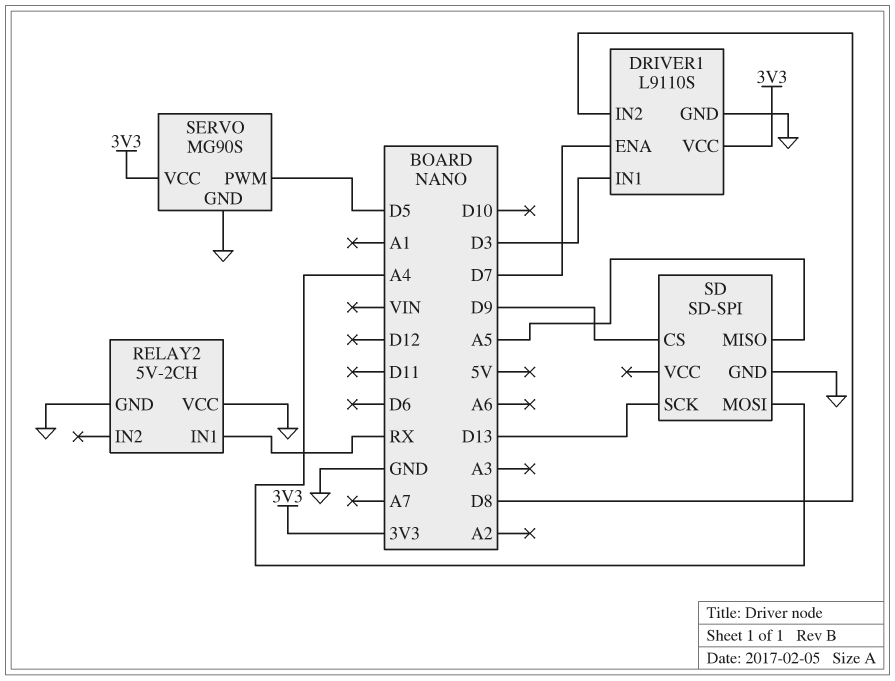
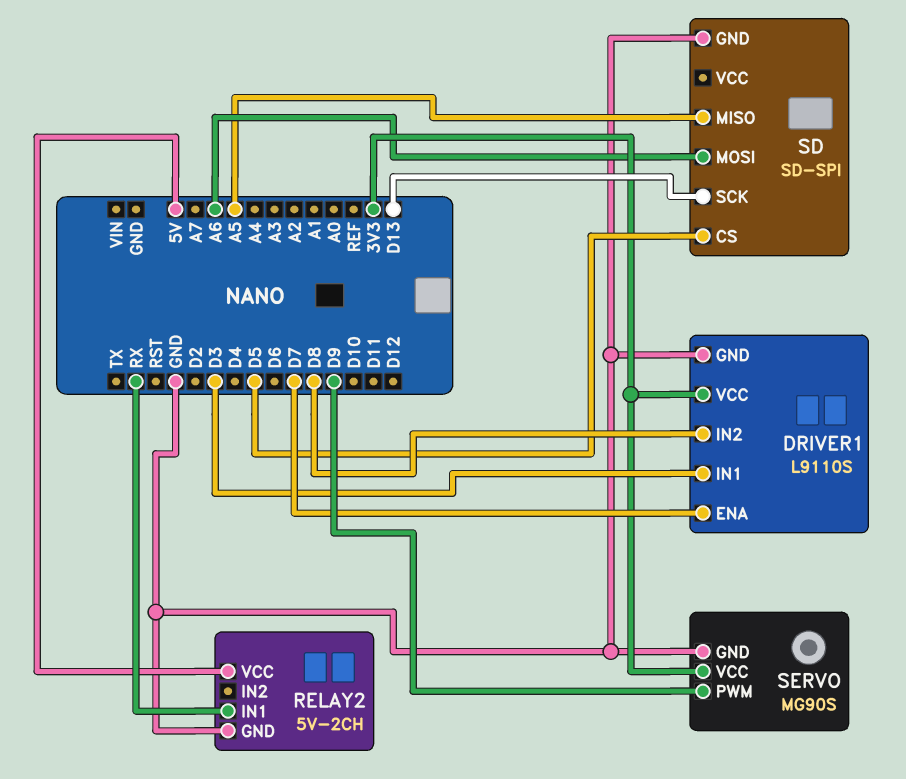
RELAY2 pin VCC: GND -> 5V
SD pin CS: D9 -> D5
SD pin MOSI: A4 -> A6
SERVO pin PWM: D5 -> D9

